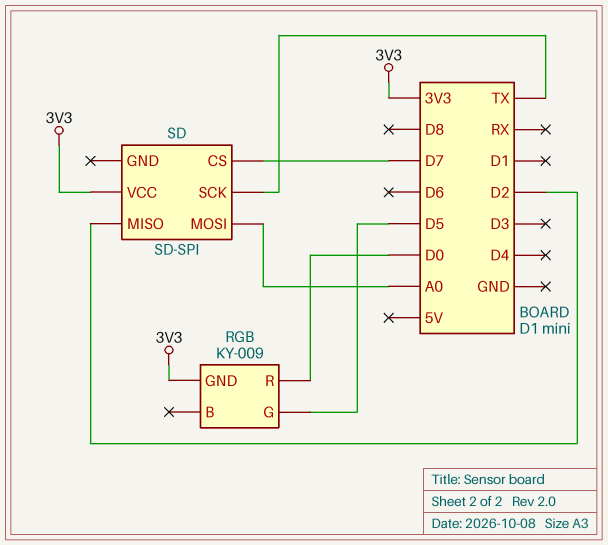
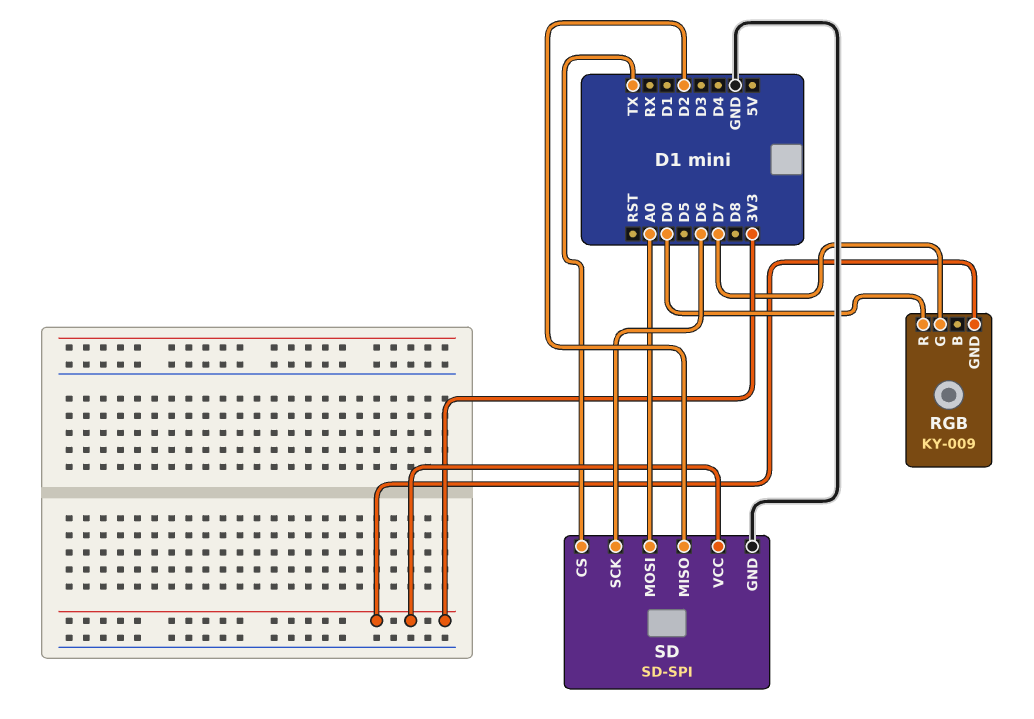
RGB pin G: D5 -> D7
SD pin CS: D7 -> TX
SD pin GND: none -> GND
SD pin SCK: TX -> D6

